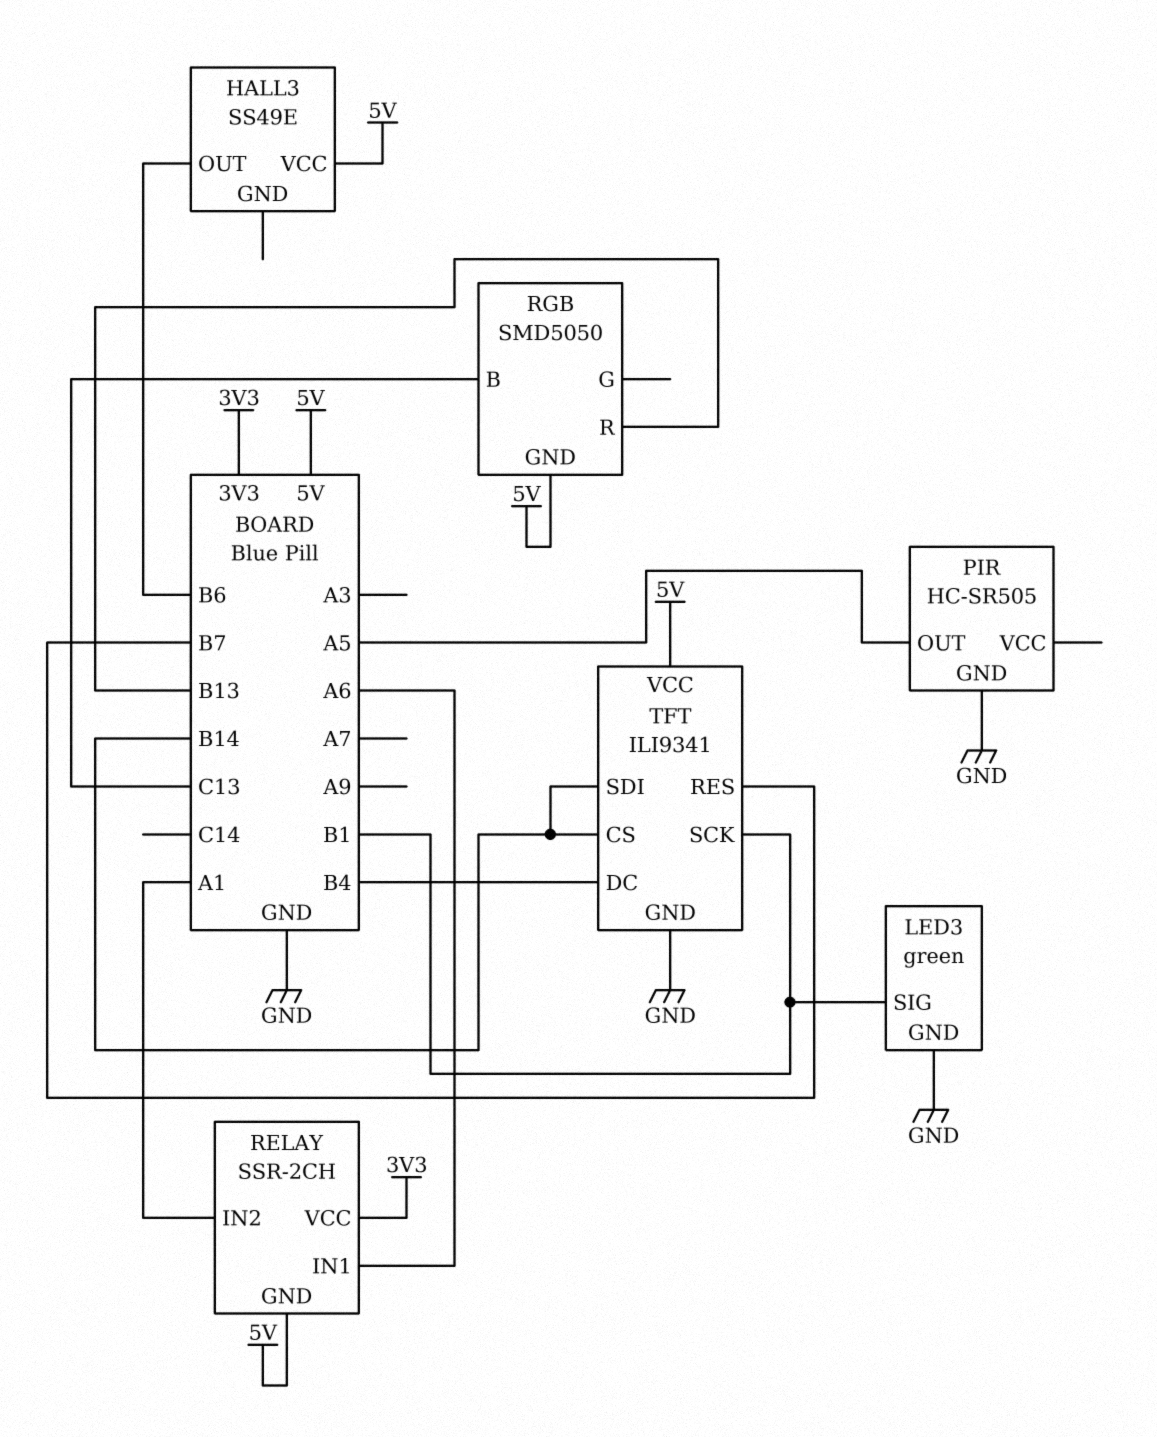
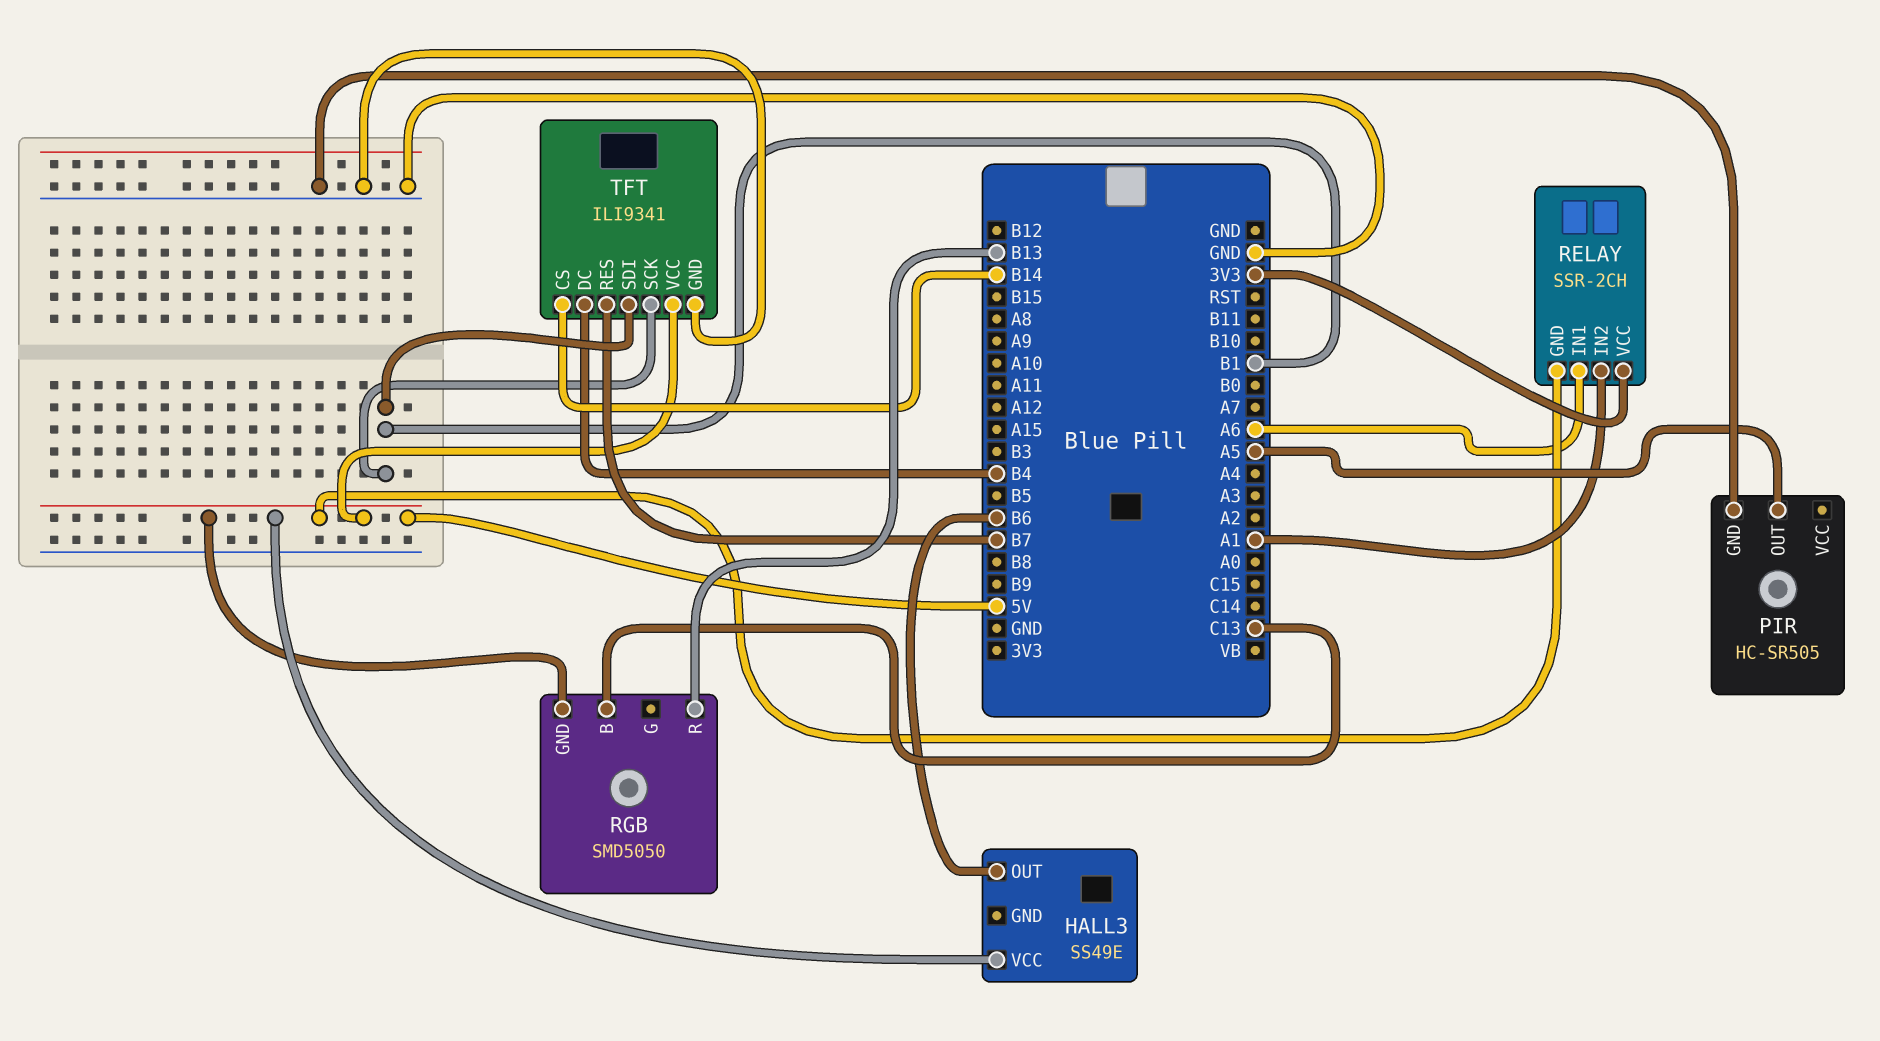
LED3: green -> none
LED3 pin GND: GND -> none
LED3 pin SIG: B1 -> none
TFT pin SDI: B14 -> B1

